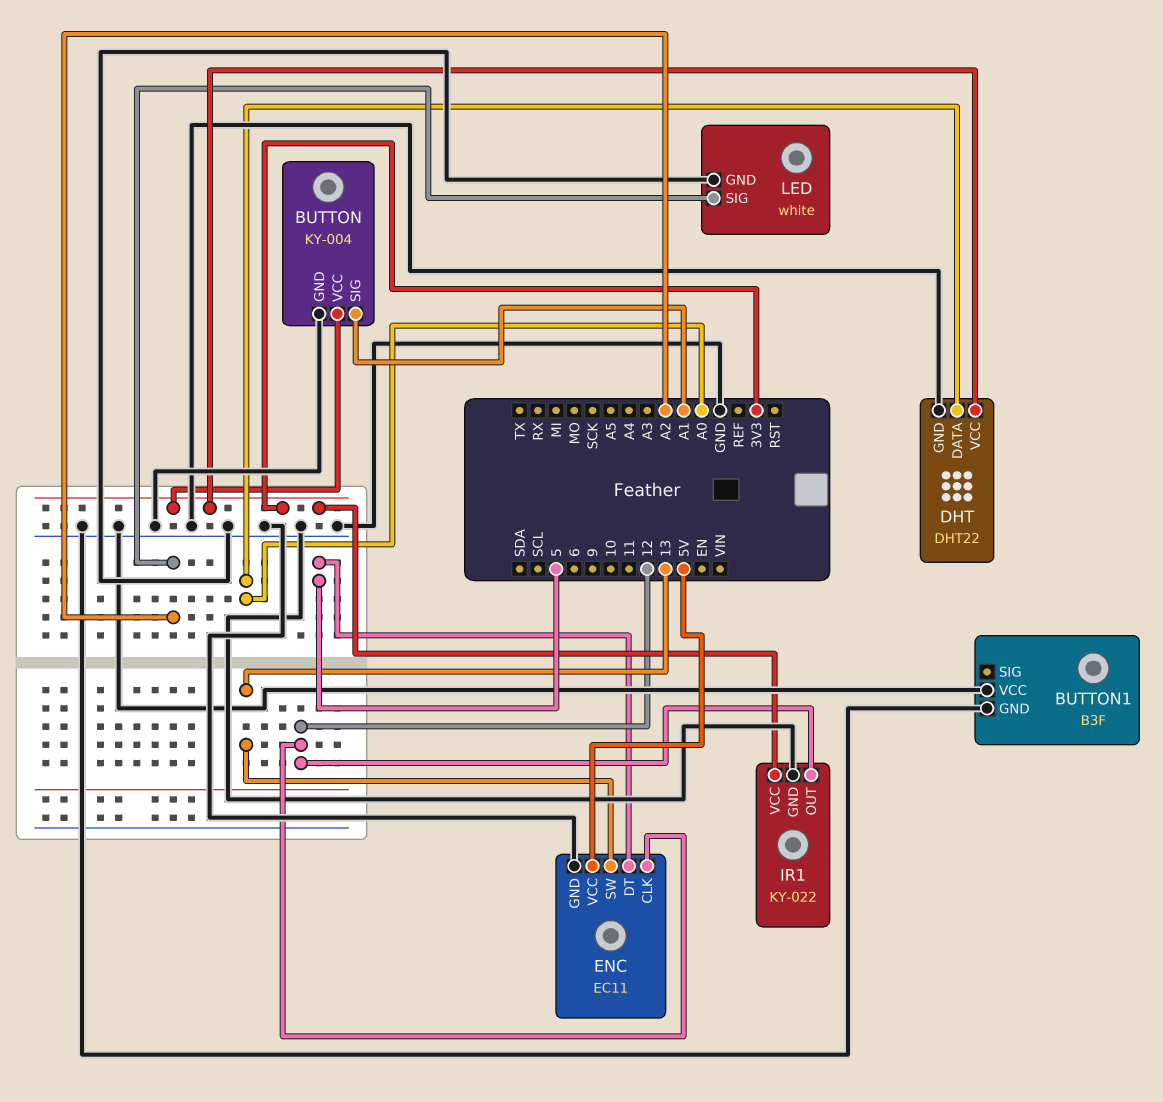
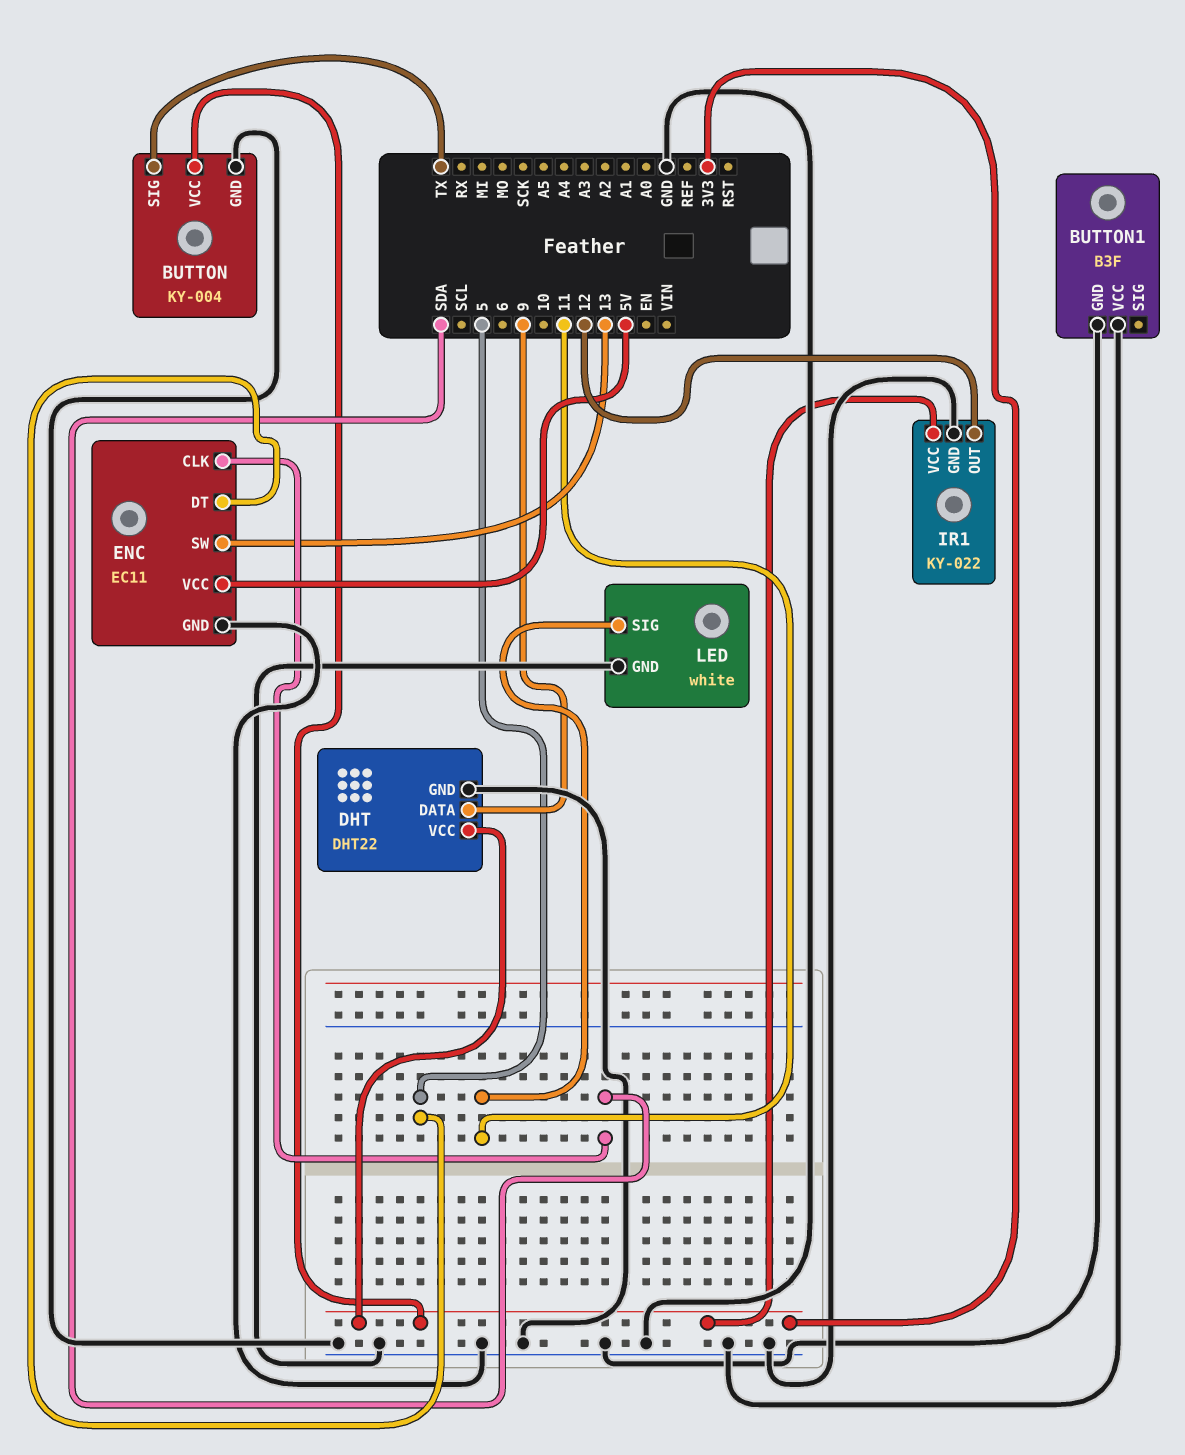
BUTTON pin SIG: A1 -> TX
DHT pin DATA: A0 -> 9
ENC pin CLK: 12 -> SDA
LED pin SIG: A2 -> 11

